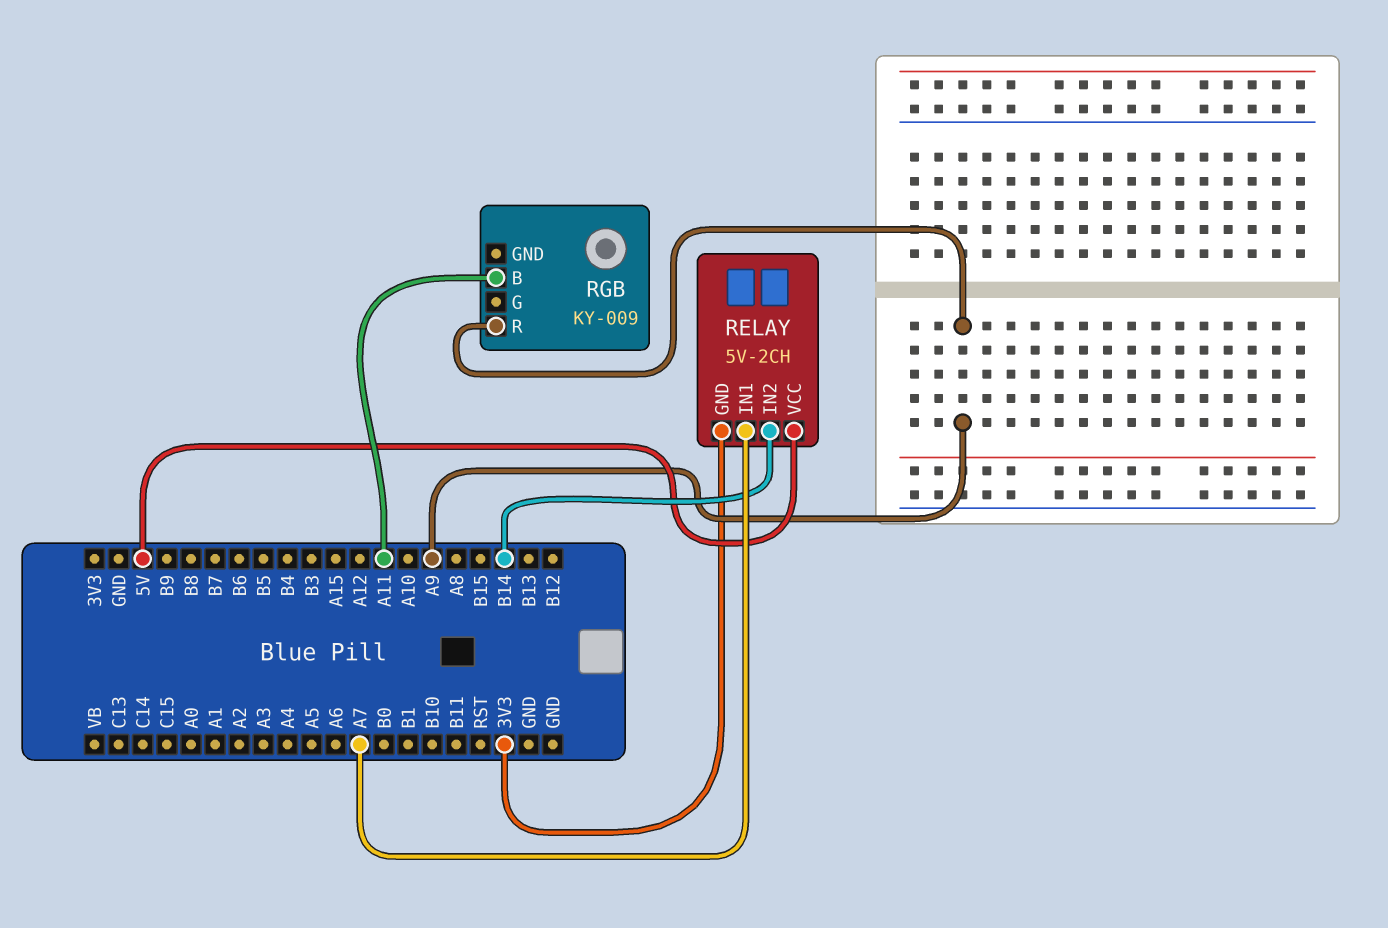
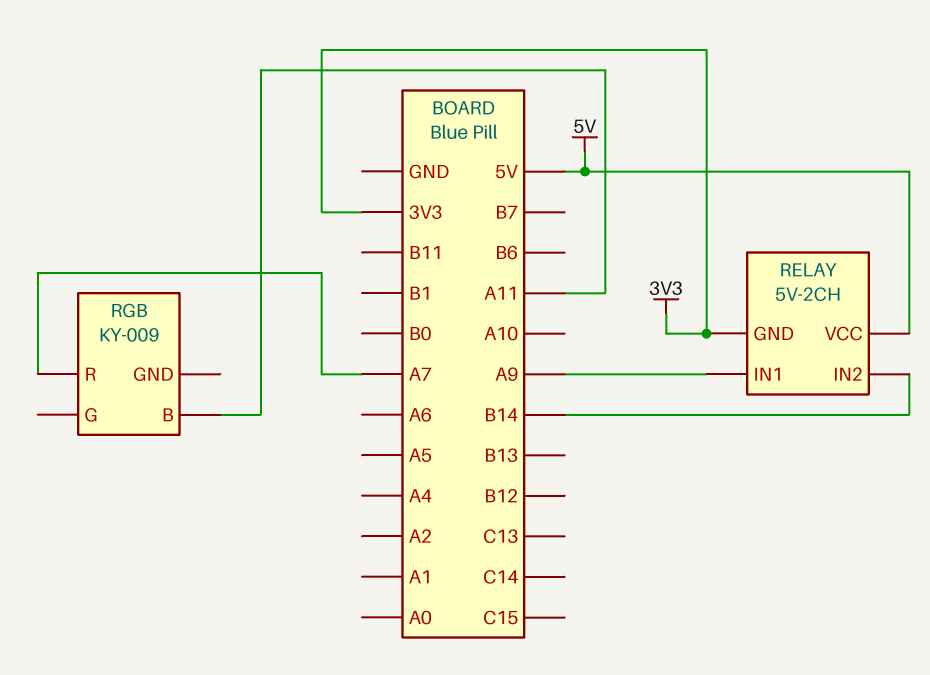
RELAY pin IN1: A7 -> A9
RGB pin R: A9 -> A7

